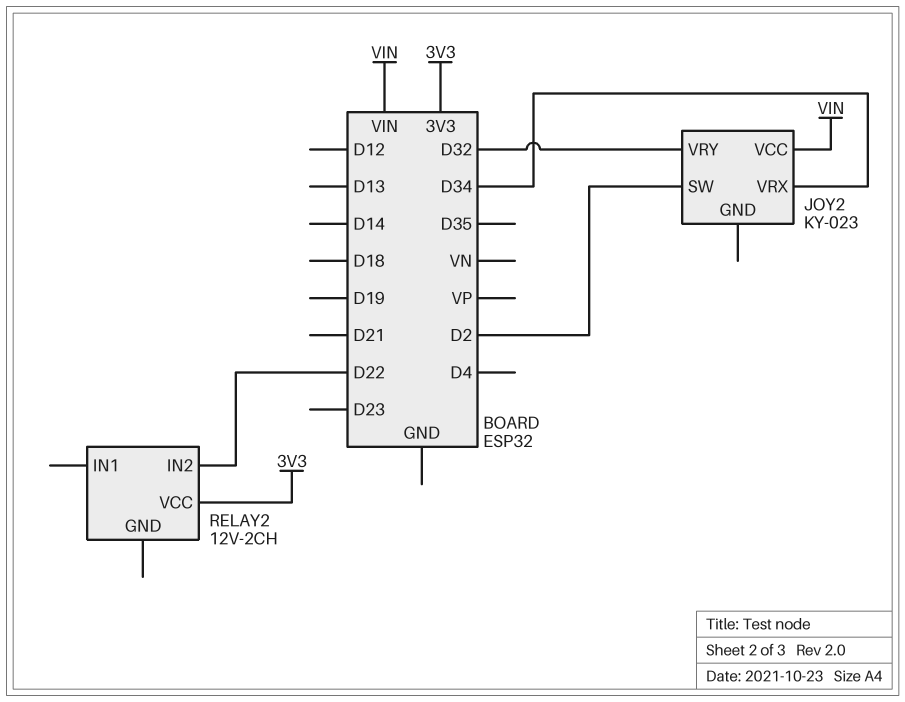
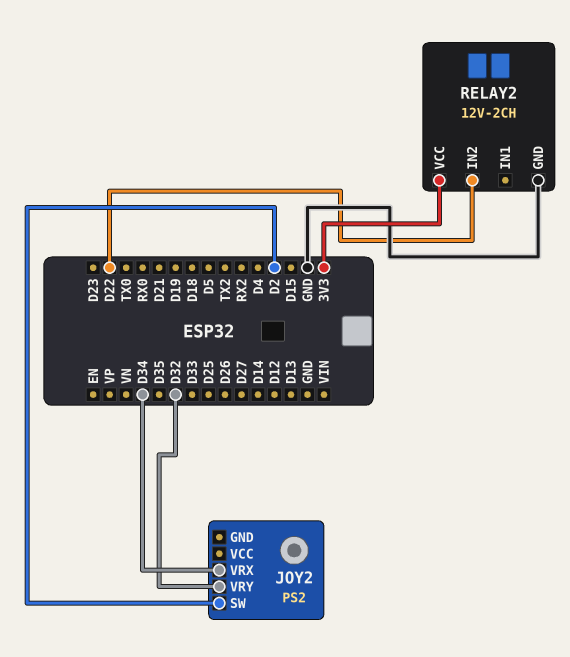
JOY2: KY-023 -> PS2
JOY2 pin VCC: VIN -> none
RELAY2 pin GND: none -> GND

